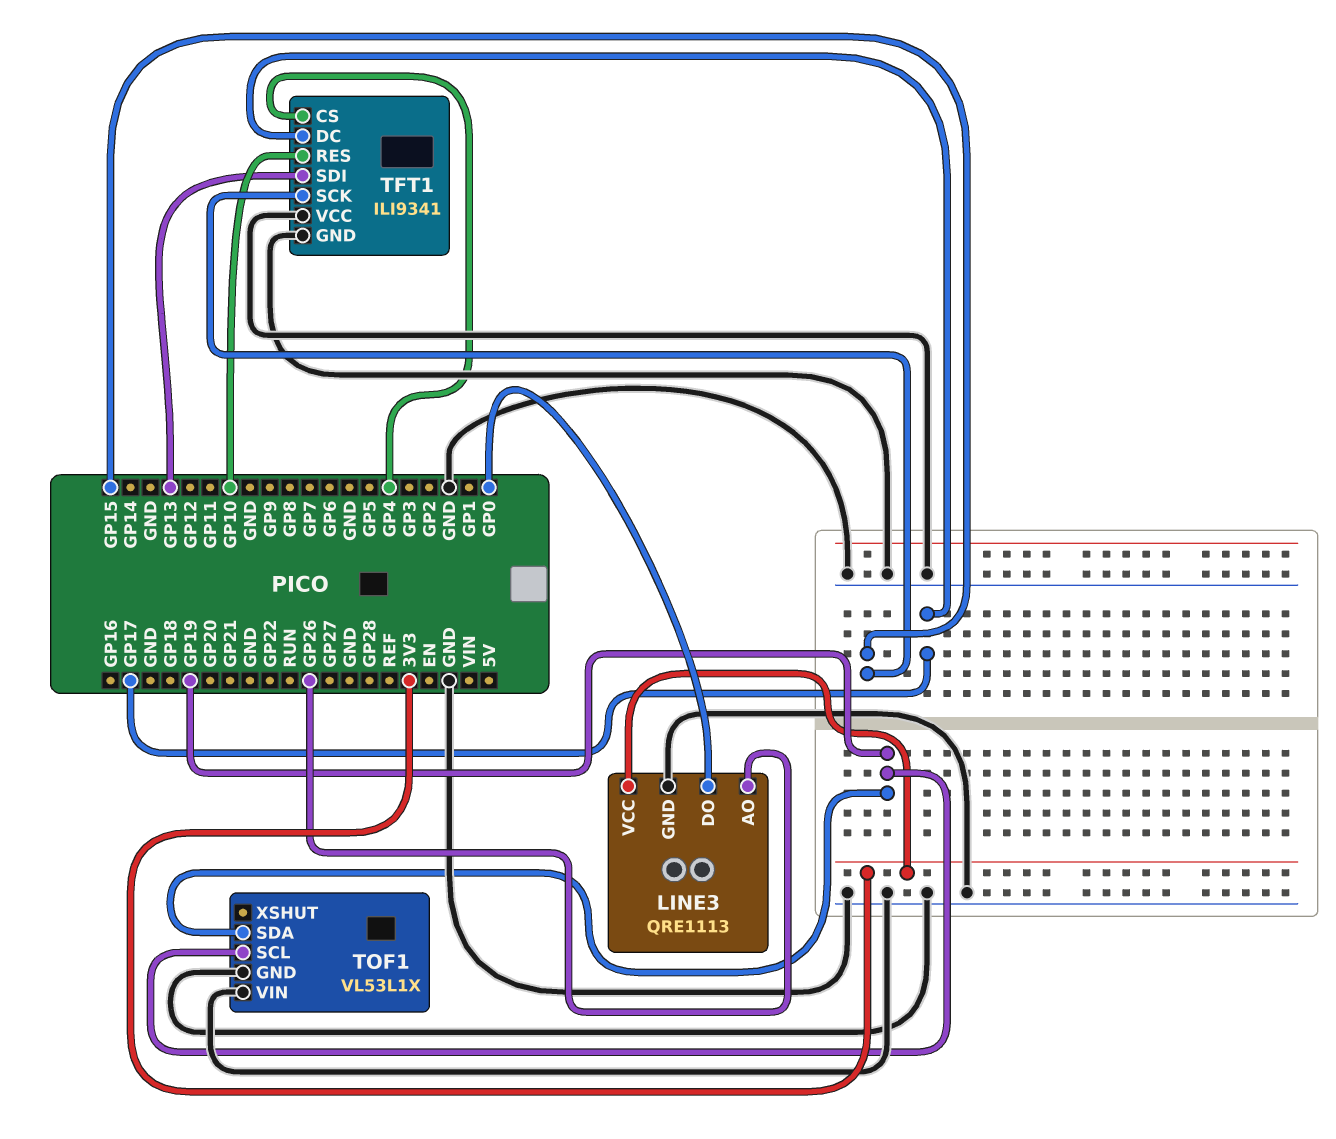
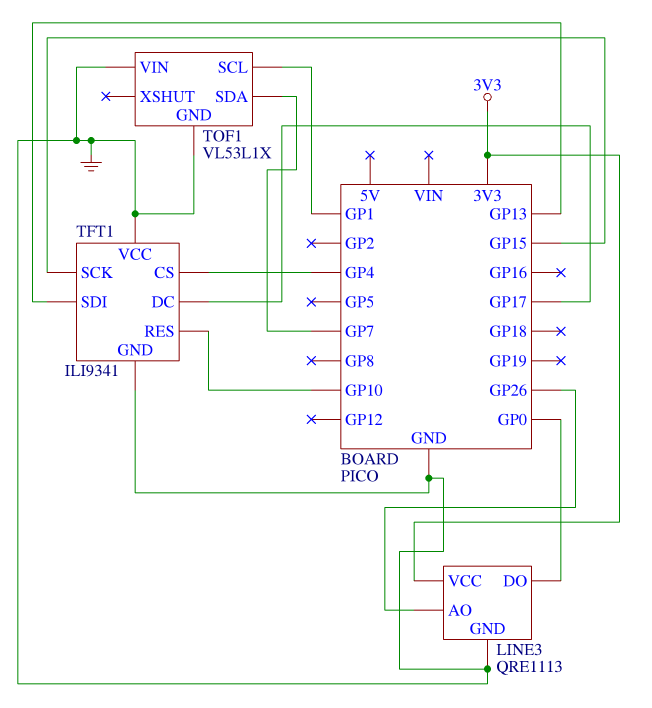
TOF1 pin SCL: GP19 -> GP1
TOF1 pin SDA: GP19 -> GP7

